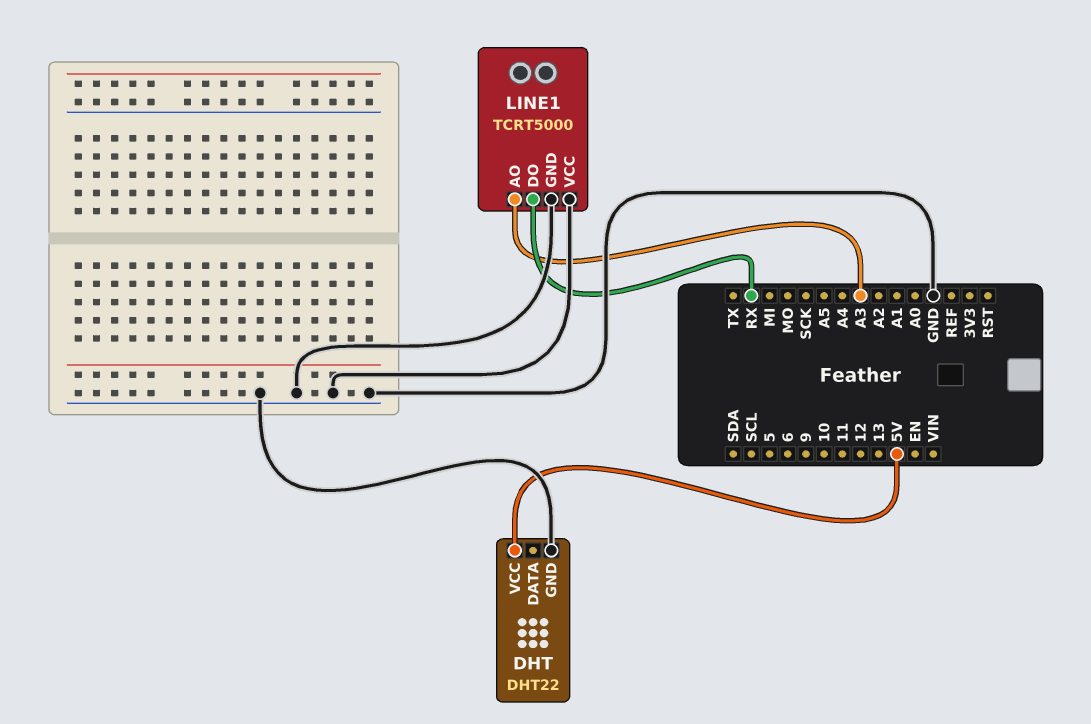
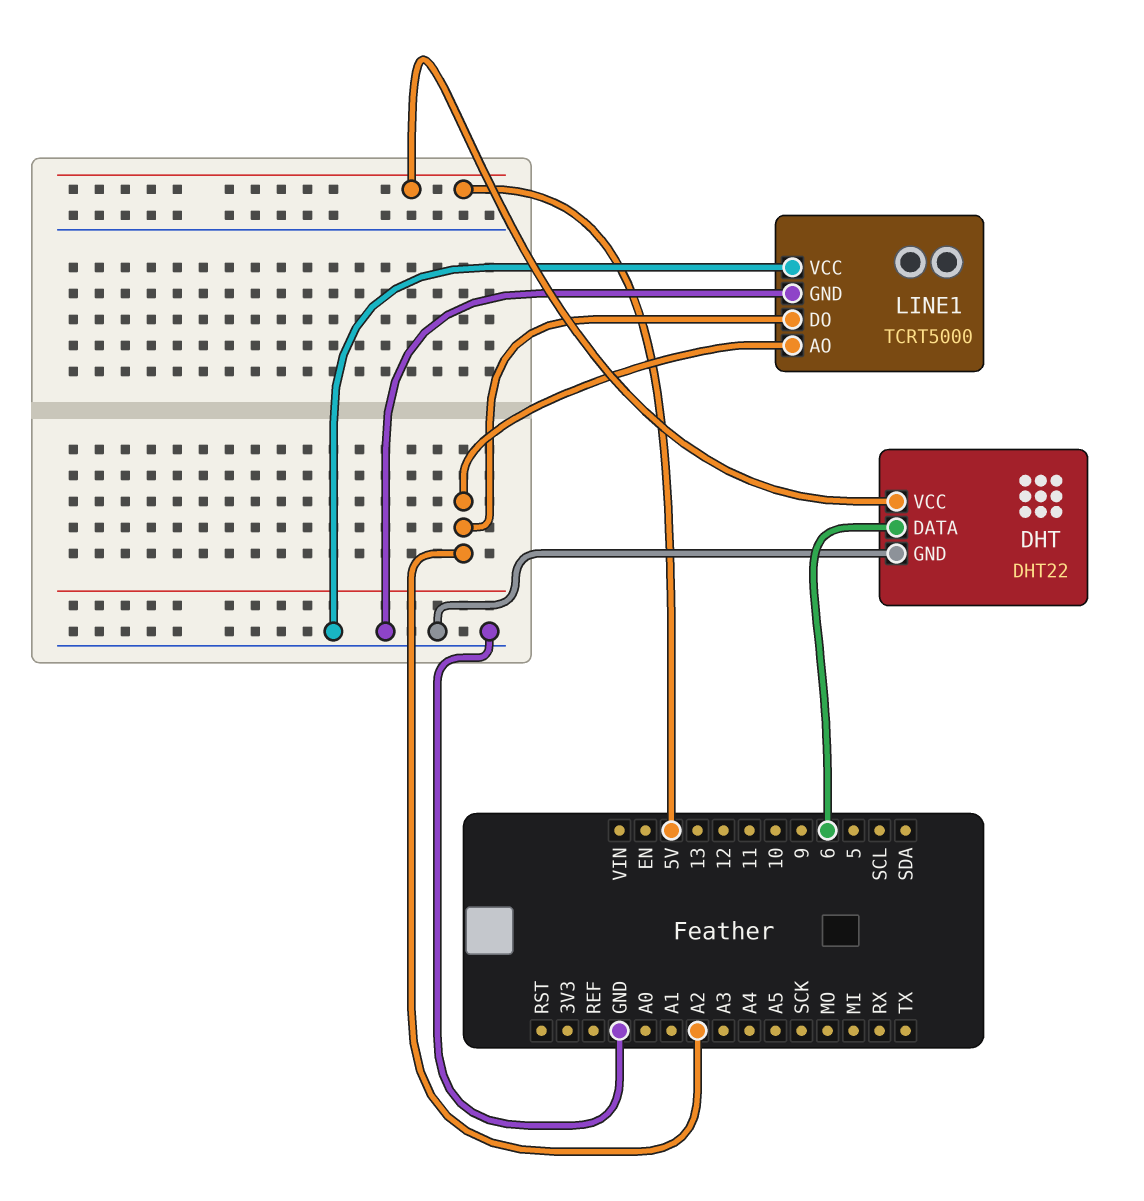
DHT pin DATA: none -> 6
LINE1 pin AO: A3 -> A2
LINE1 pin DO: RX -> A2

